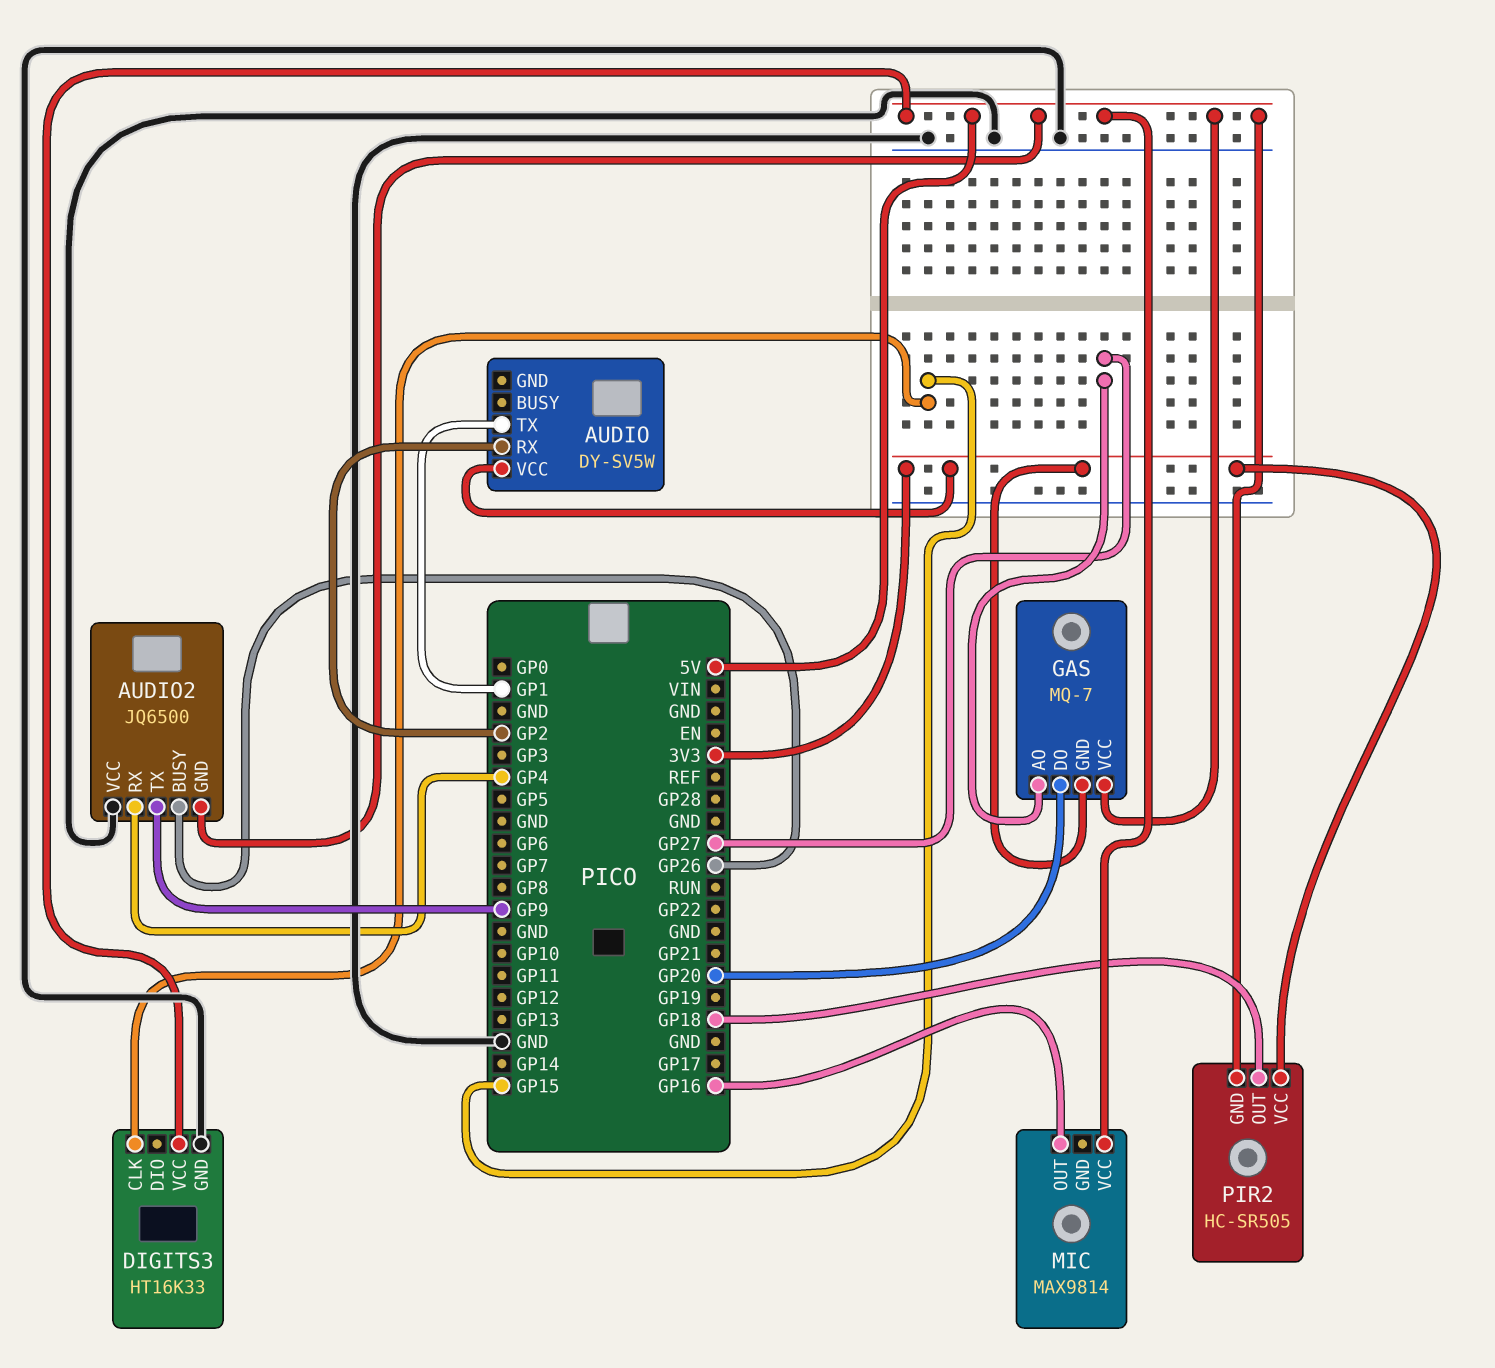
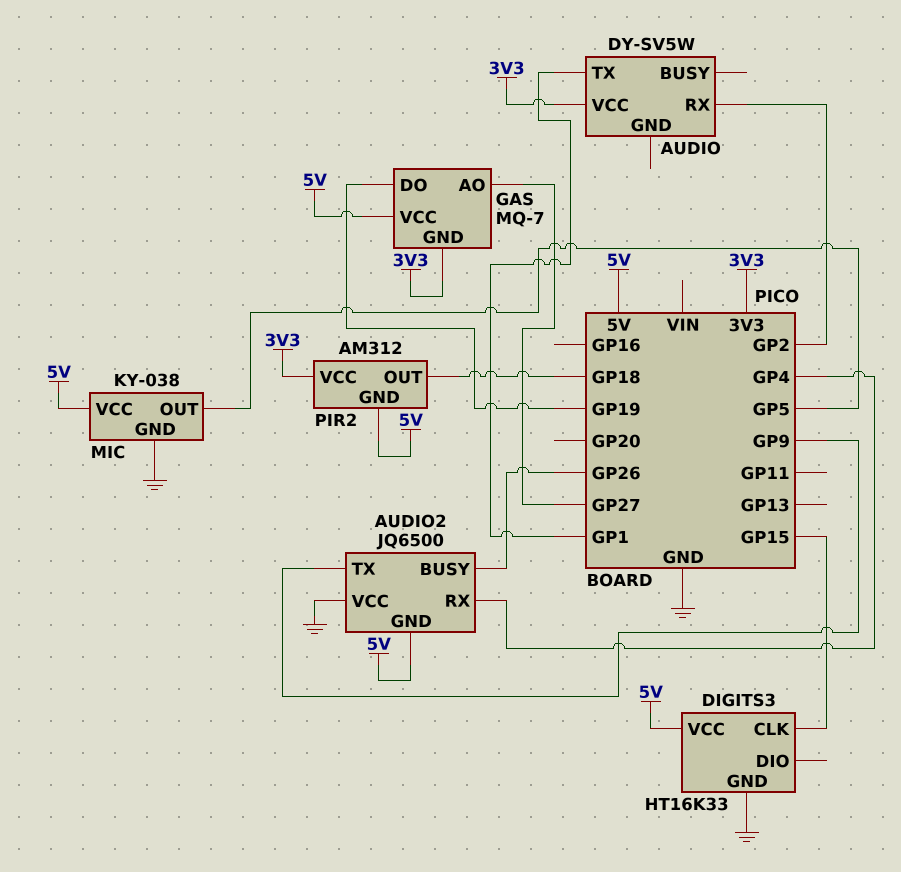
GAS pin DO: GP20 -> GP19
MIC: MAX9814 -> KY-038
MIC pin GND: none -> GND
MIC pin OUT: GP16 -> GP5
PIR2: HC-SR505 -> AM312

